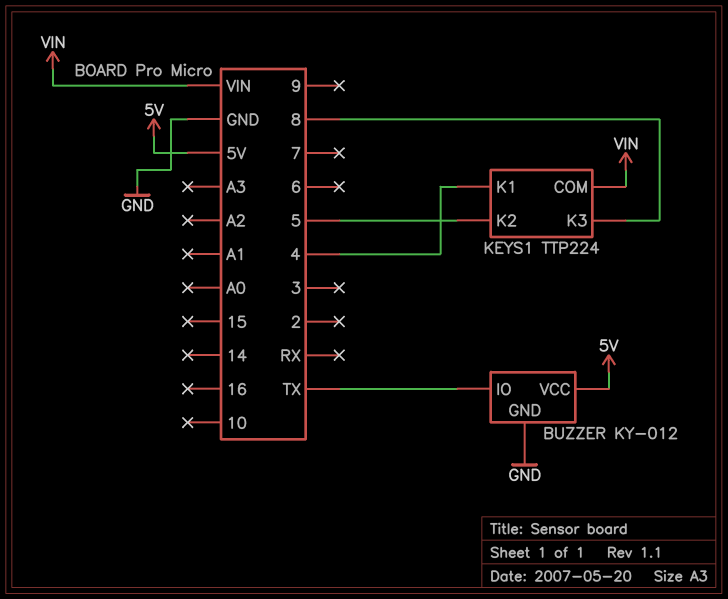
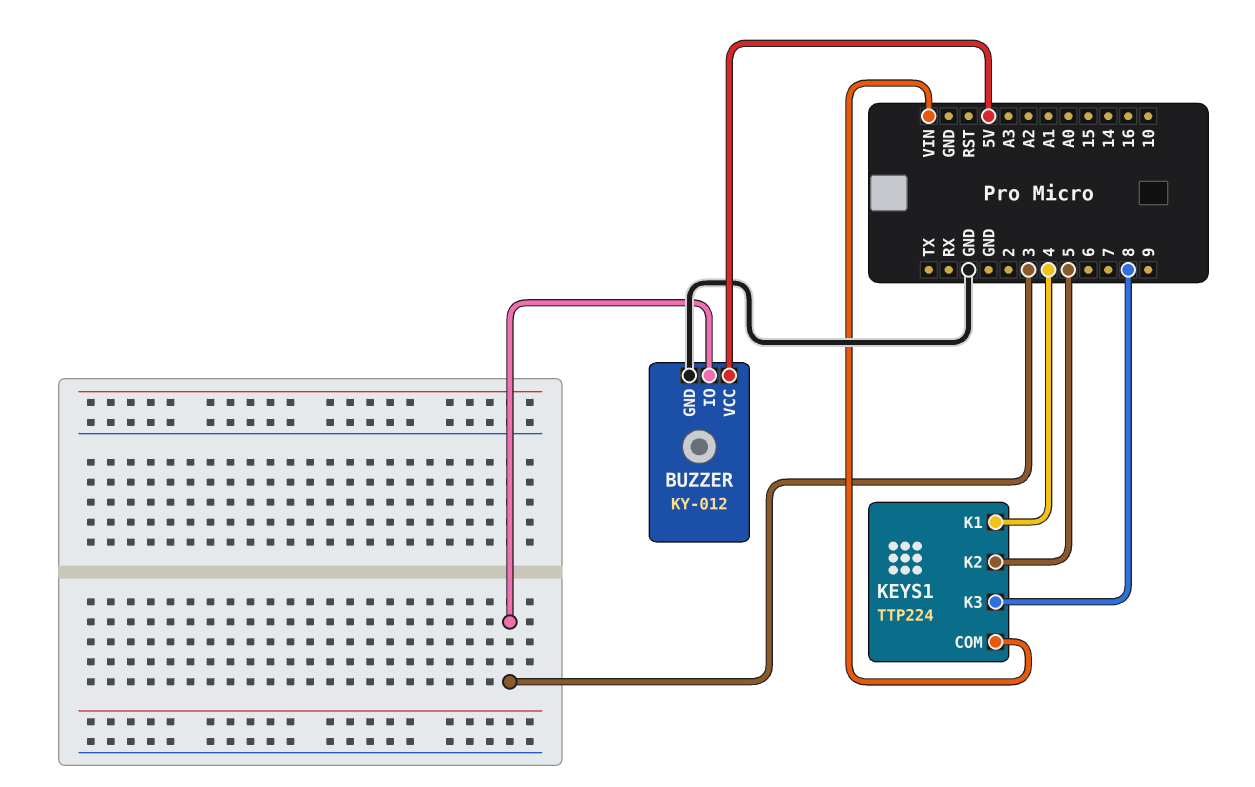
BUZZER pin IO: TX -> 3

